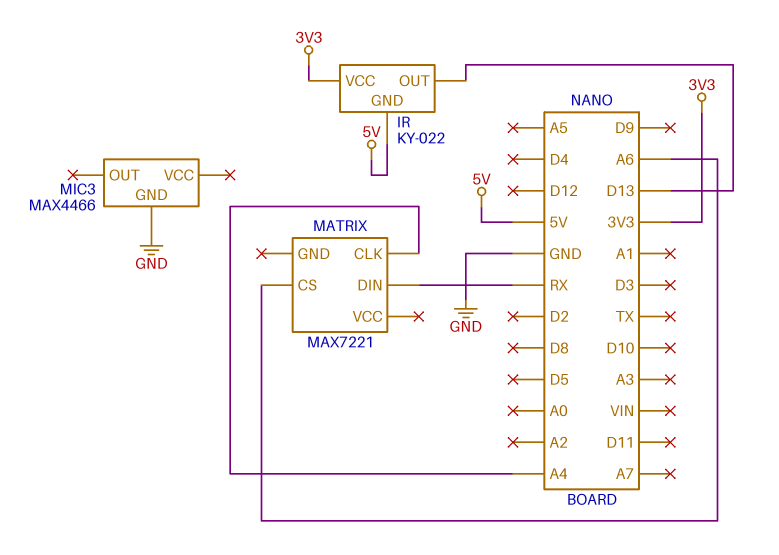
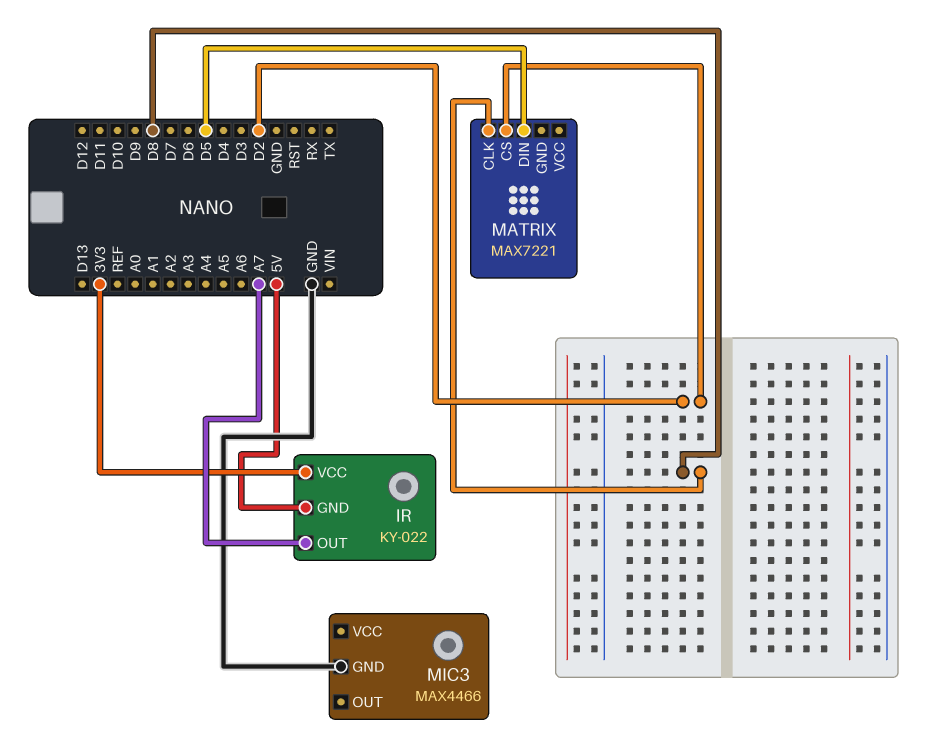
IR pin OUT: D13 -> A7
MATRIX pin CLK: A4 -> D8
MATRIX pin CS: A6 -> D2
MATRIX pin DIN: RX -> D5

